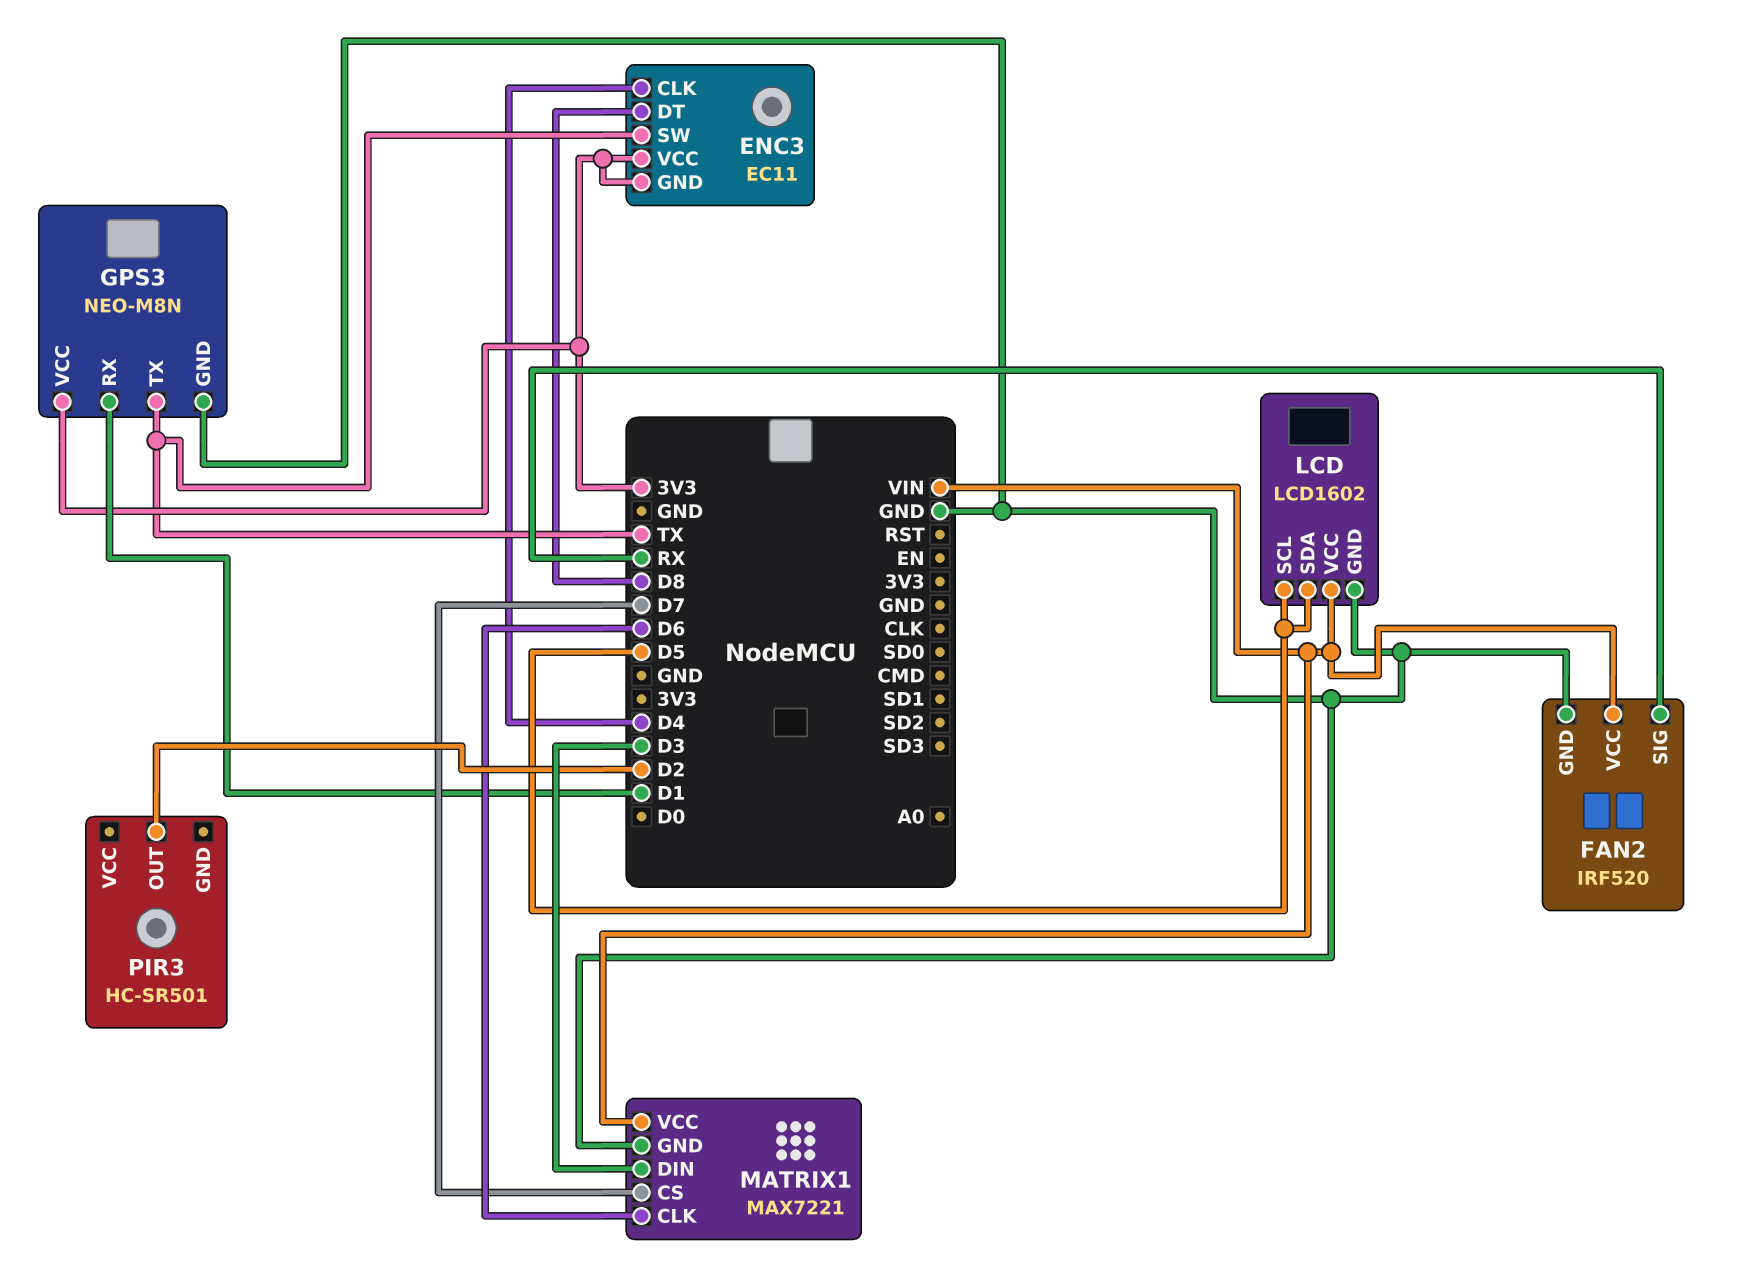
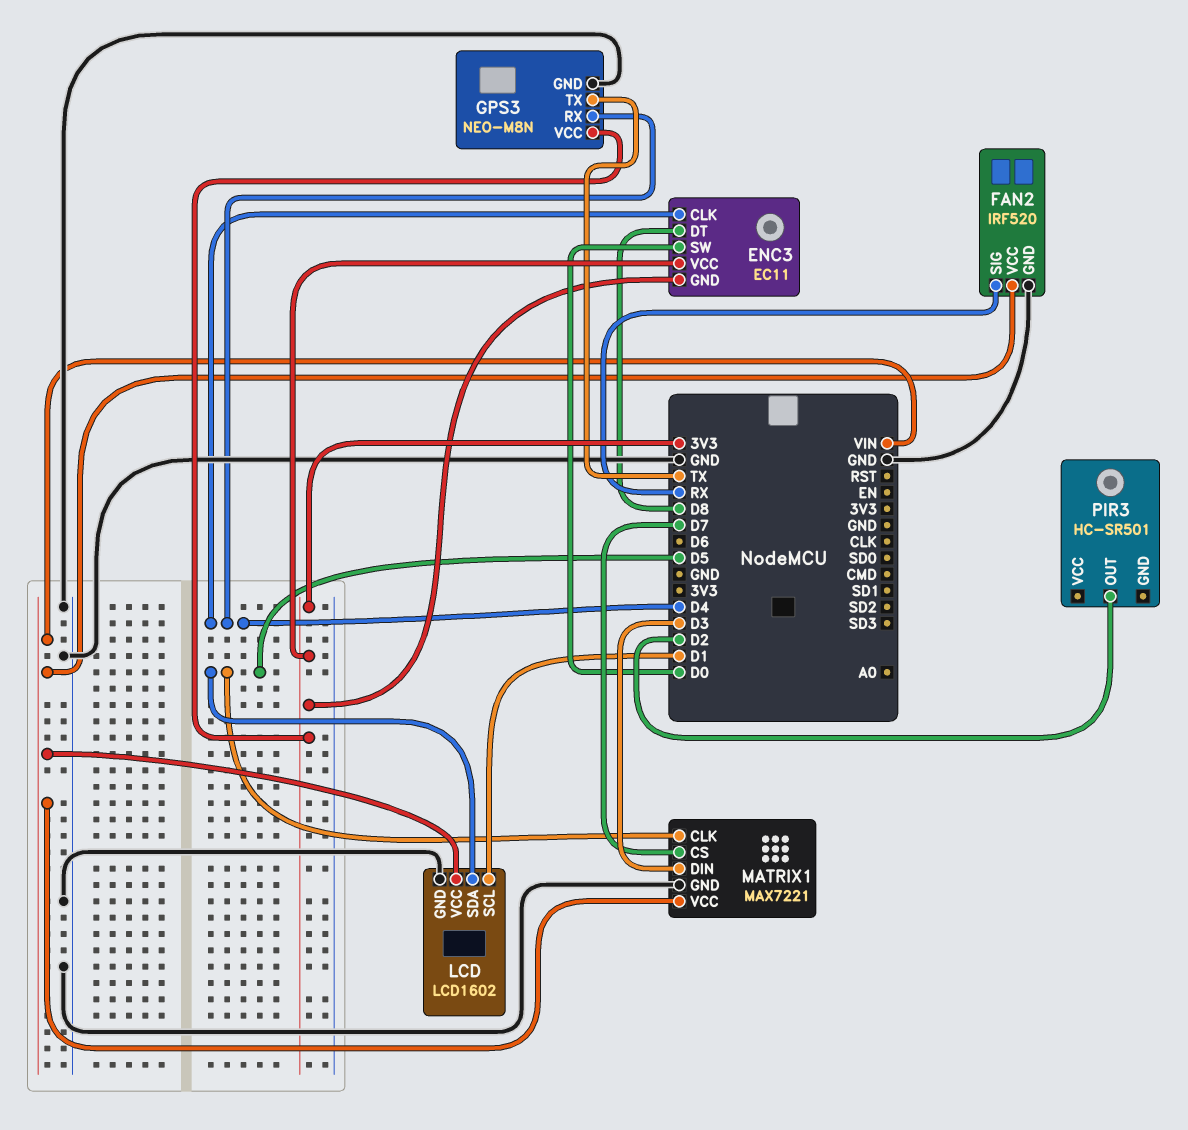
ENC3 pin SW: TX -> D0
GPS3 pin RX: D1 -> D4
LCD pin SCL: D5 -> D1
MATRIX1 pin CLK: D6 -> D5

